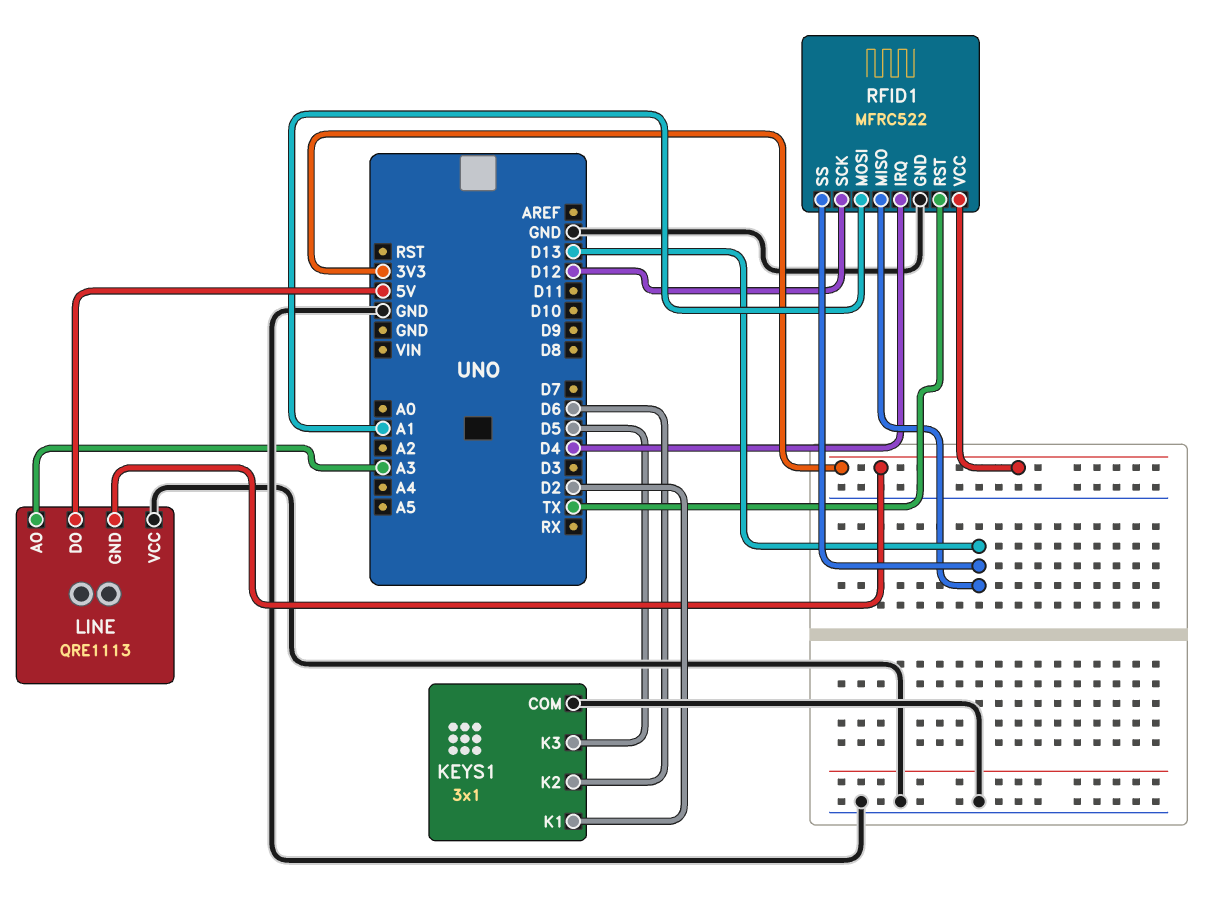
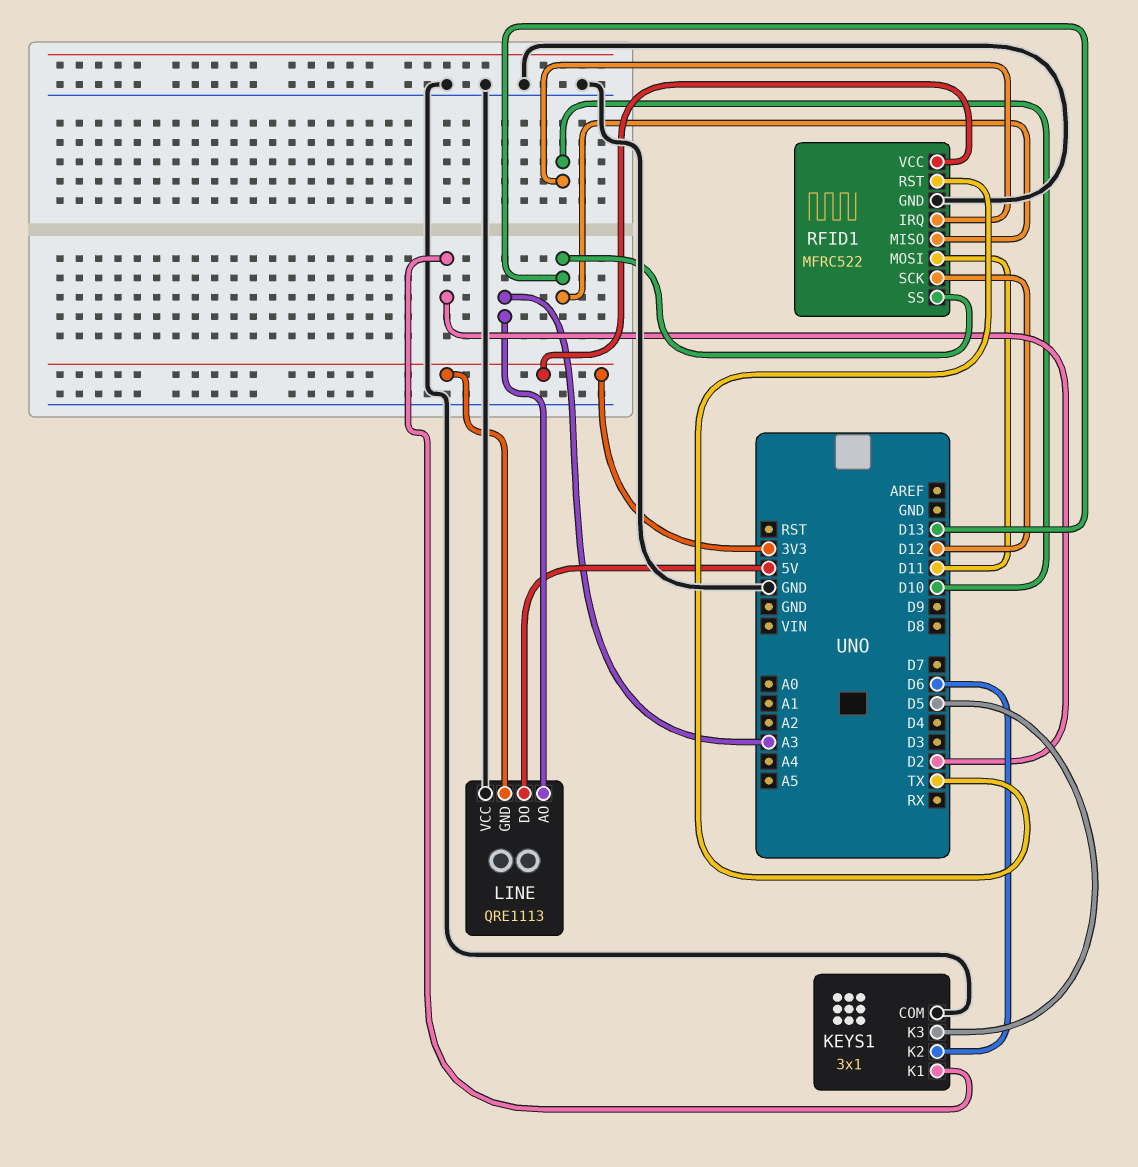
RFID1 pin IRQ: D4 -> D10
RFID1 pin MOSI: A1 -> D11

